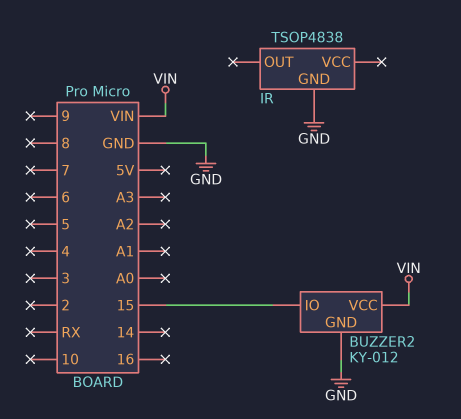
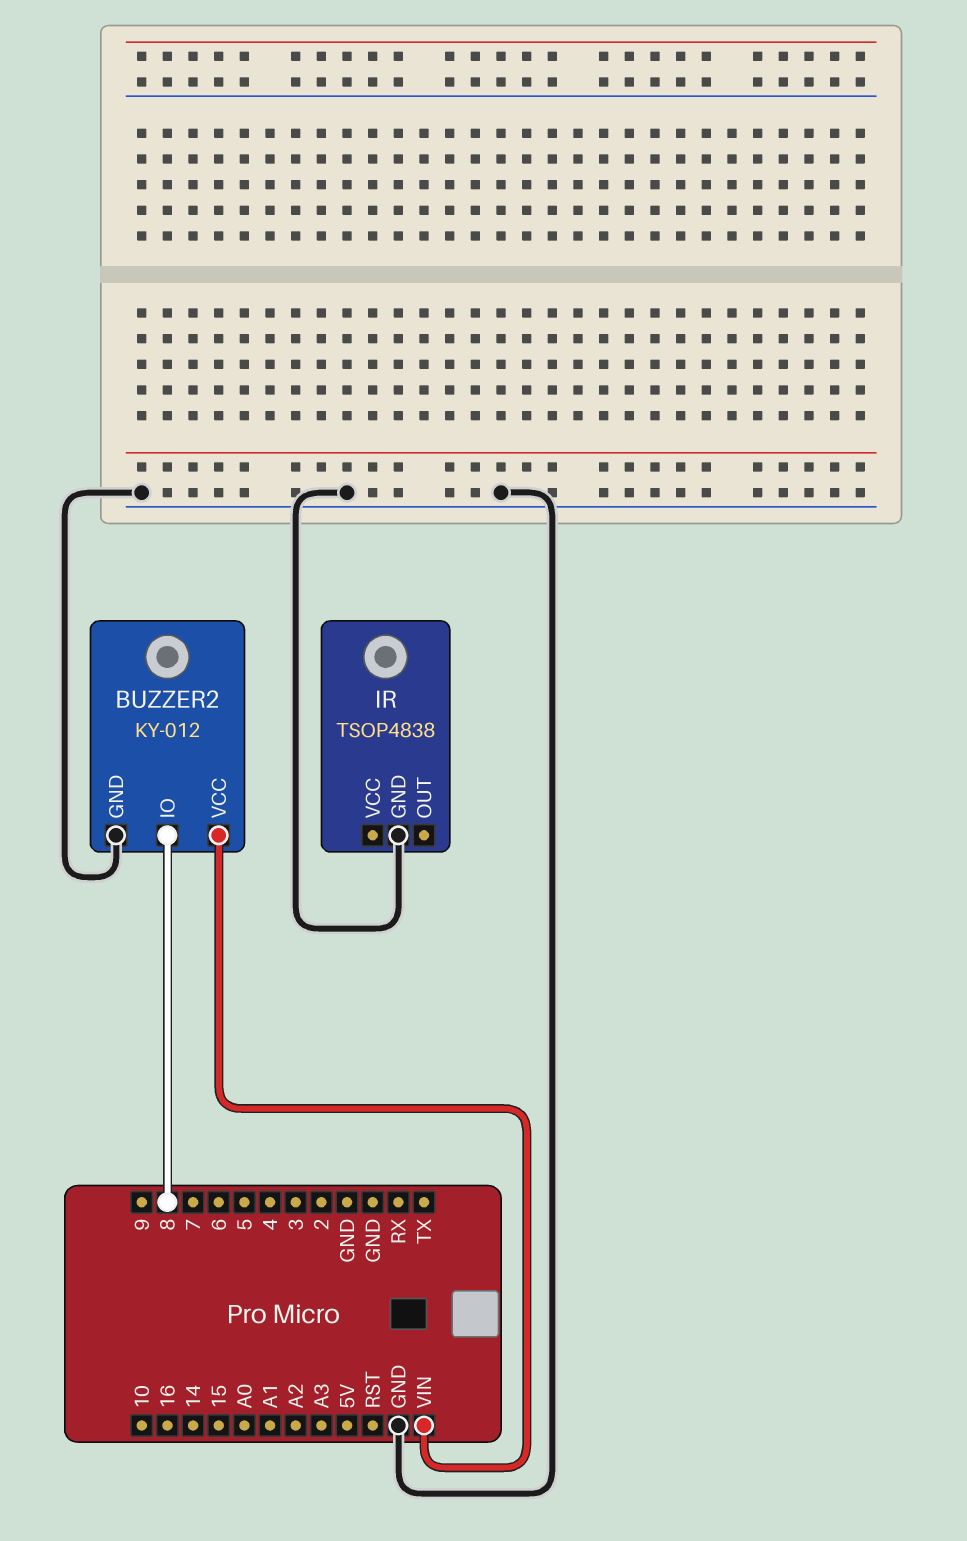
BUZZER2 pin IO: 15 -> 8

